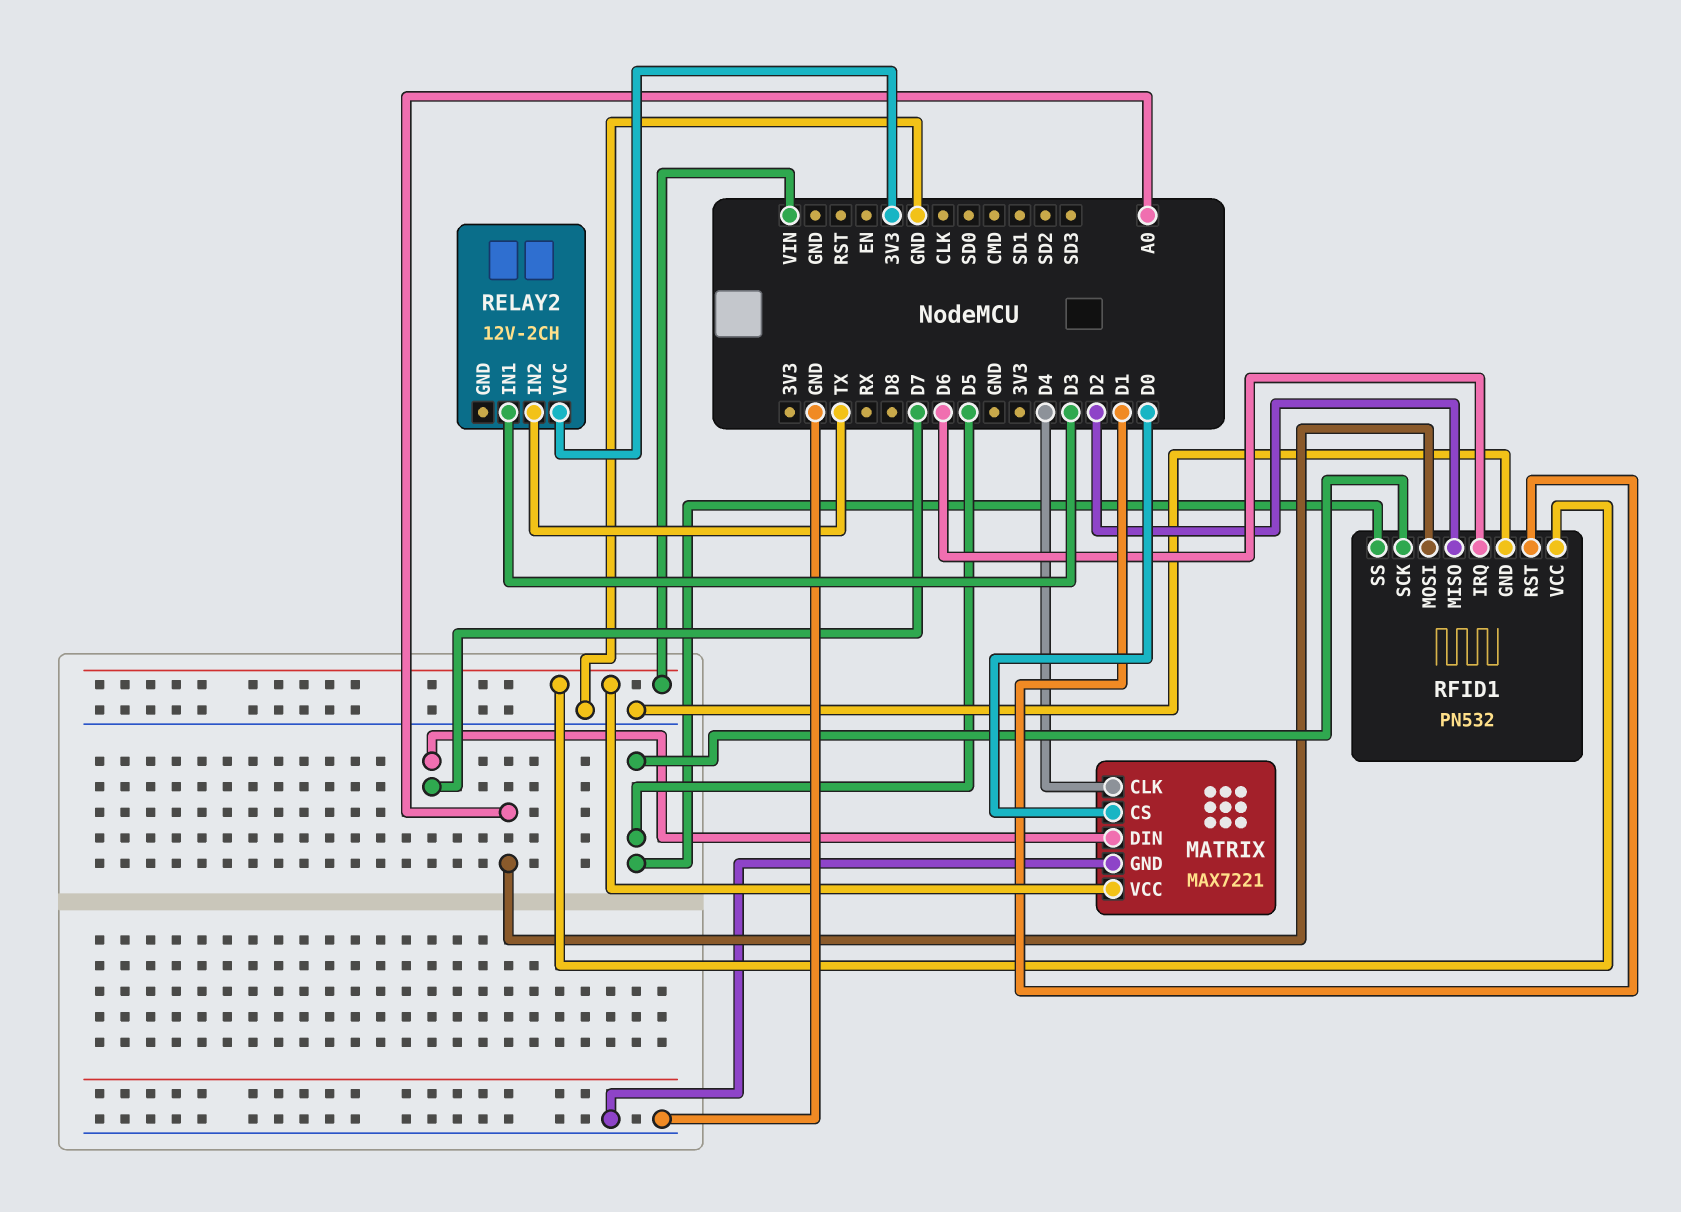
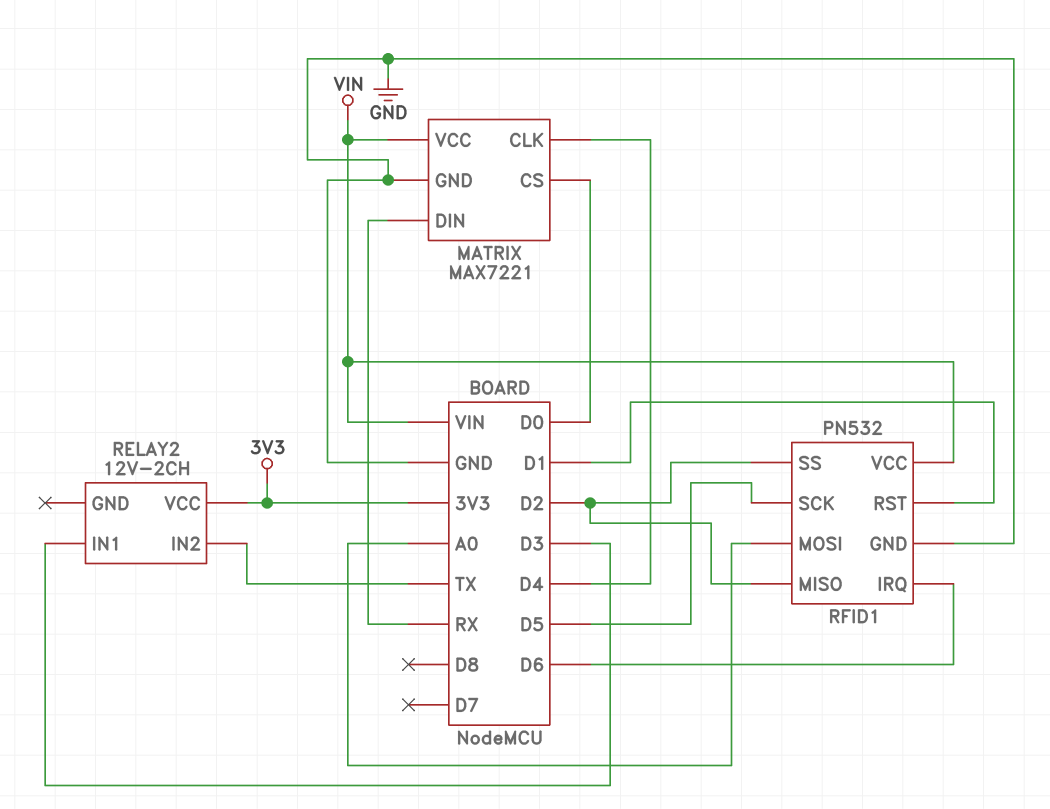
MATRIX pin DIN: D7 -> RX
RFID1 pin SS: D5 -> D2

